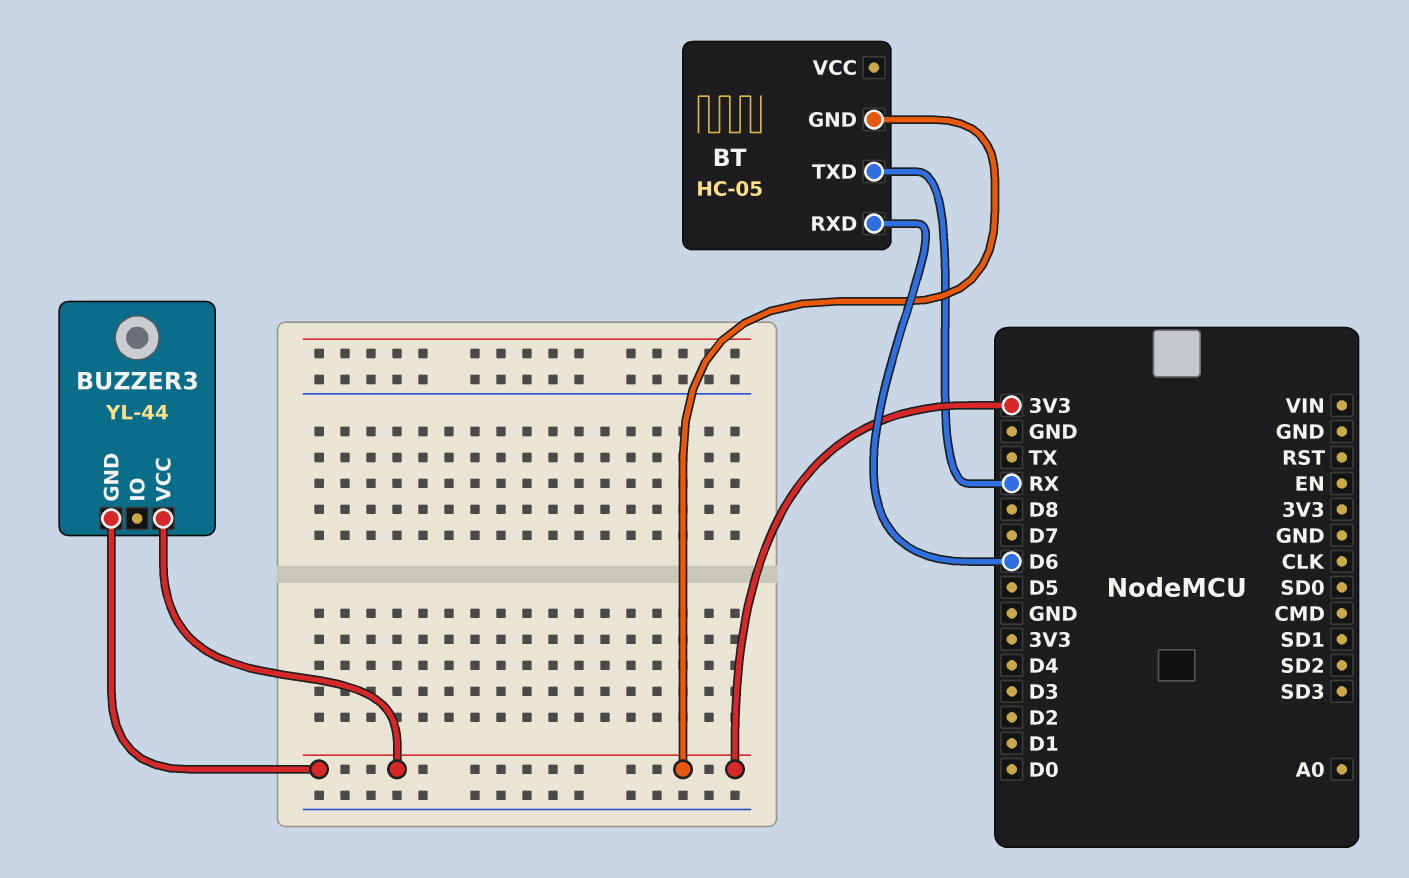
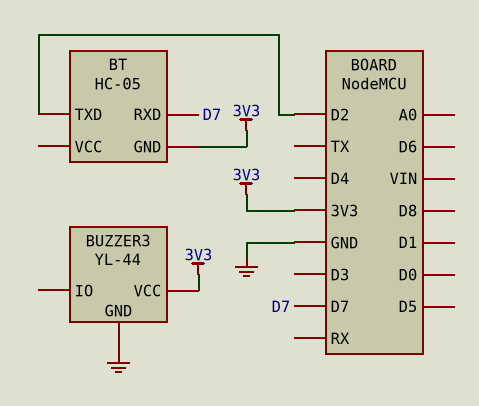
BT pin RXD: D6 -> D7
BT pin TXD: RX -> D2
BUZZER3 pin GND: 3V3 -> GND

